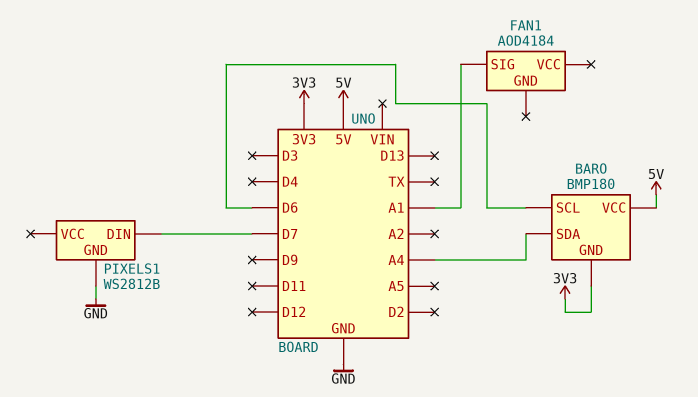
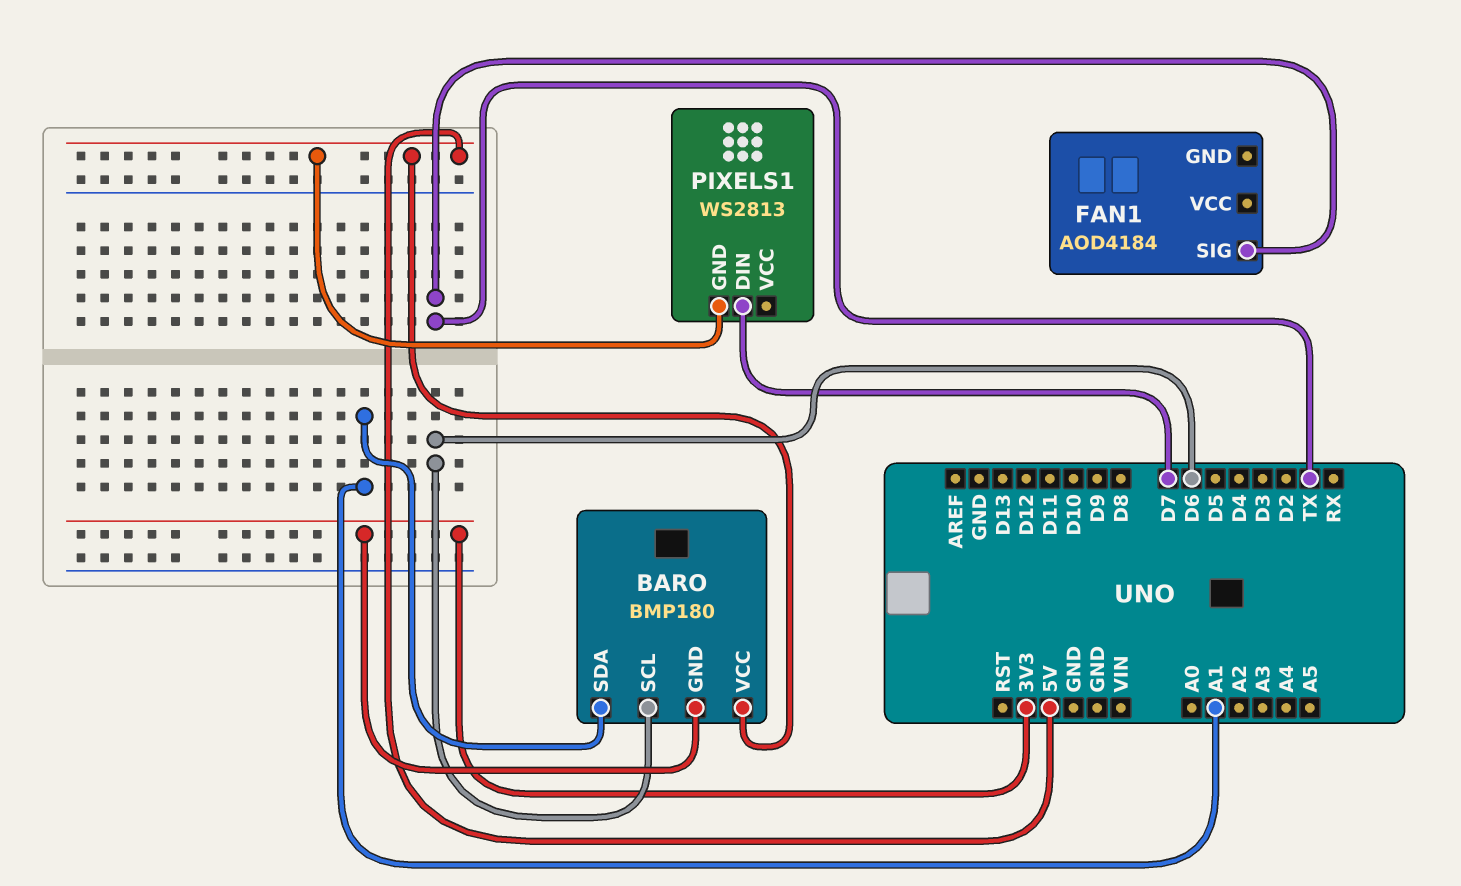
BARO pin SDA: A4 -> A1
FAN1 pin SIG: A1 -> TX
PIXELS1: WS2812B -> WS2813
PIXELS1 pin GND: GND -> 5V

